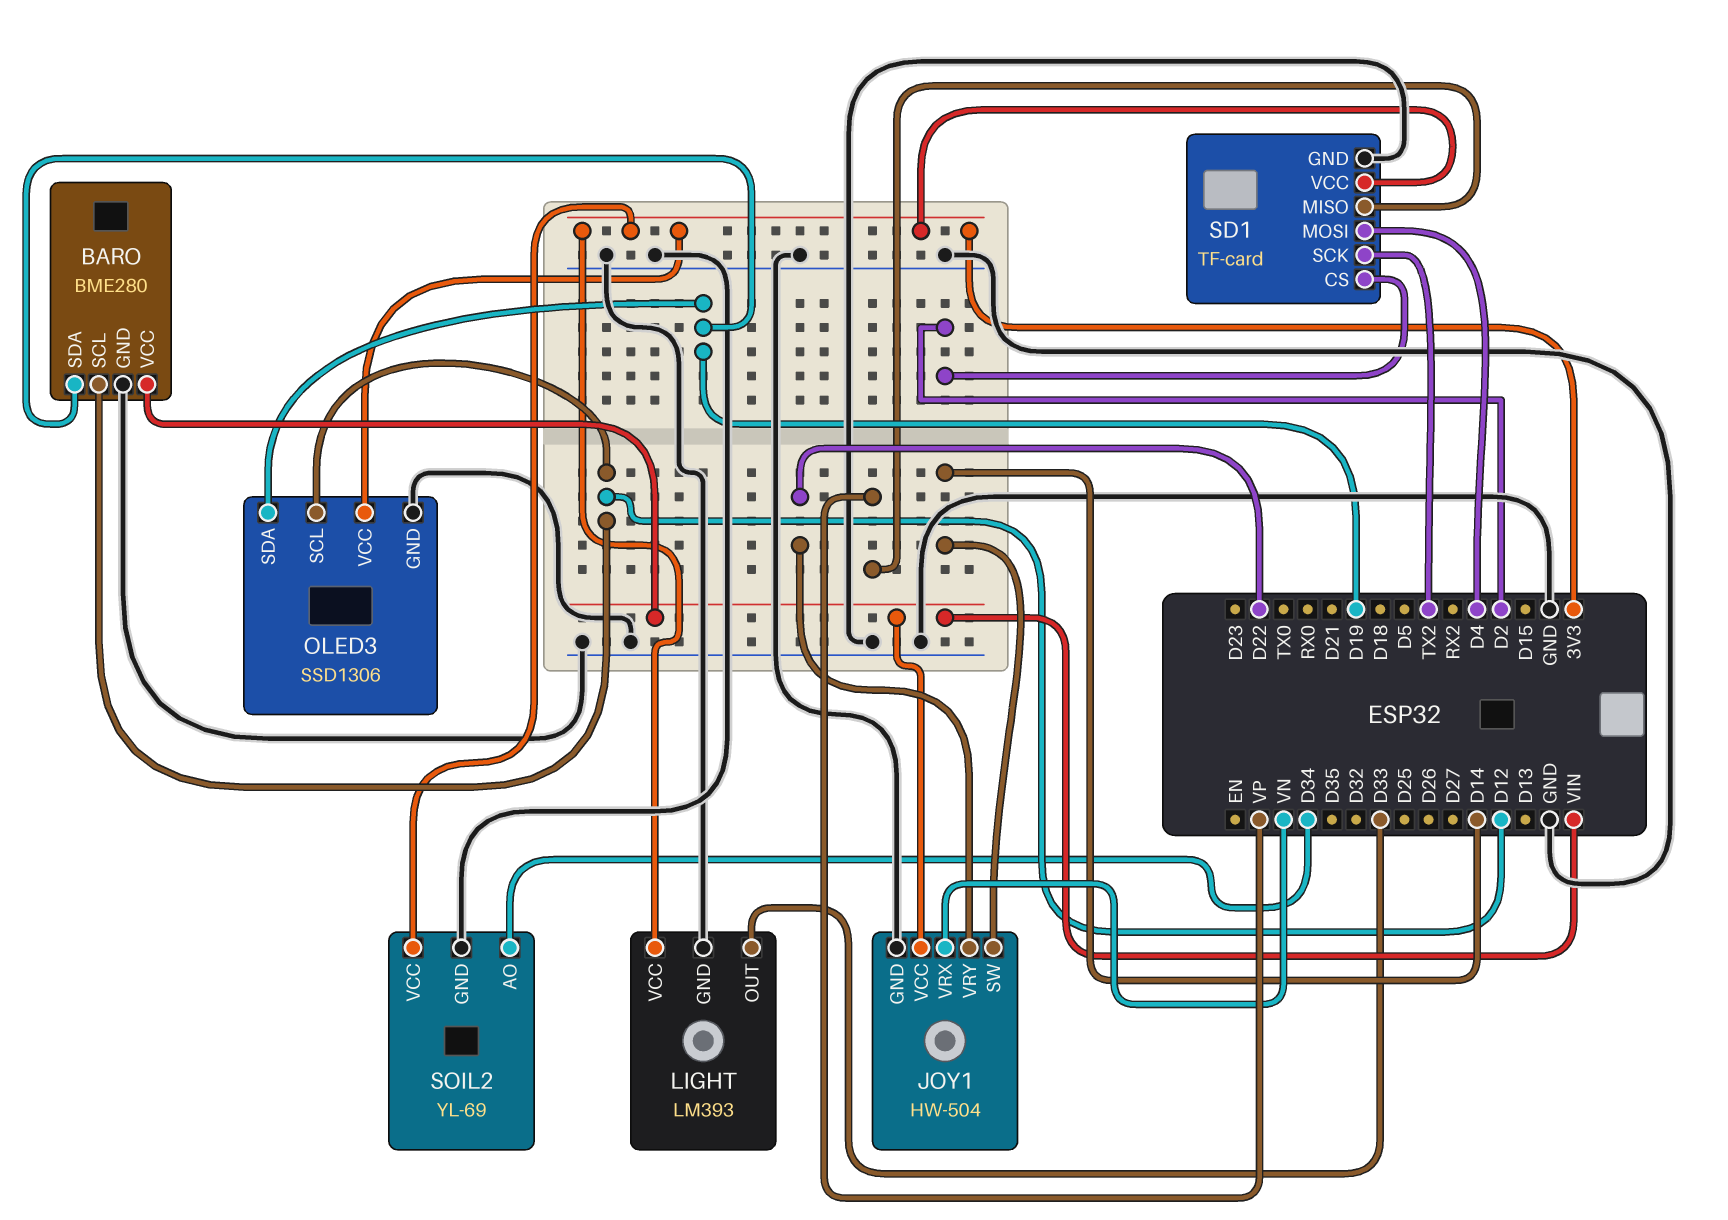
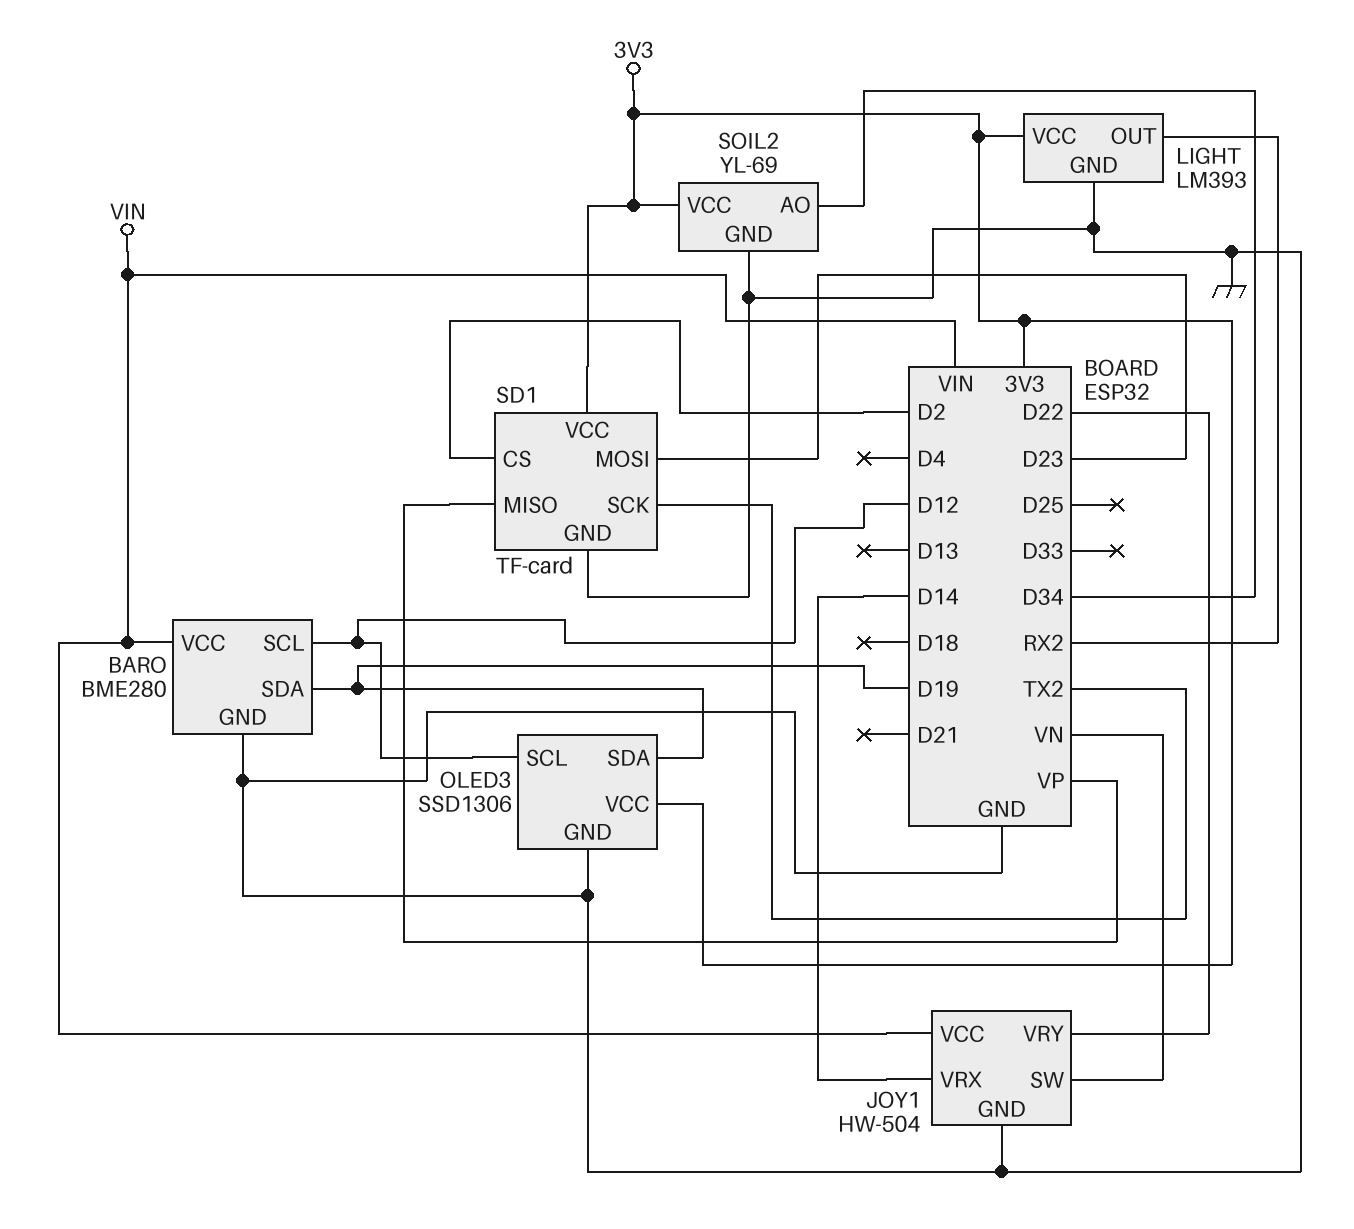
JOY1 pin SW: D14 -> VN
JOY1 pin VRX: VN -> D14
LIGHT pin OUT: D33 -> RX2
SD1 pin MOSI: D4 -> D23

